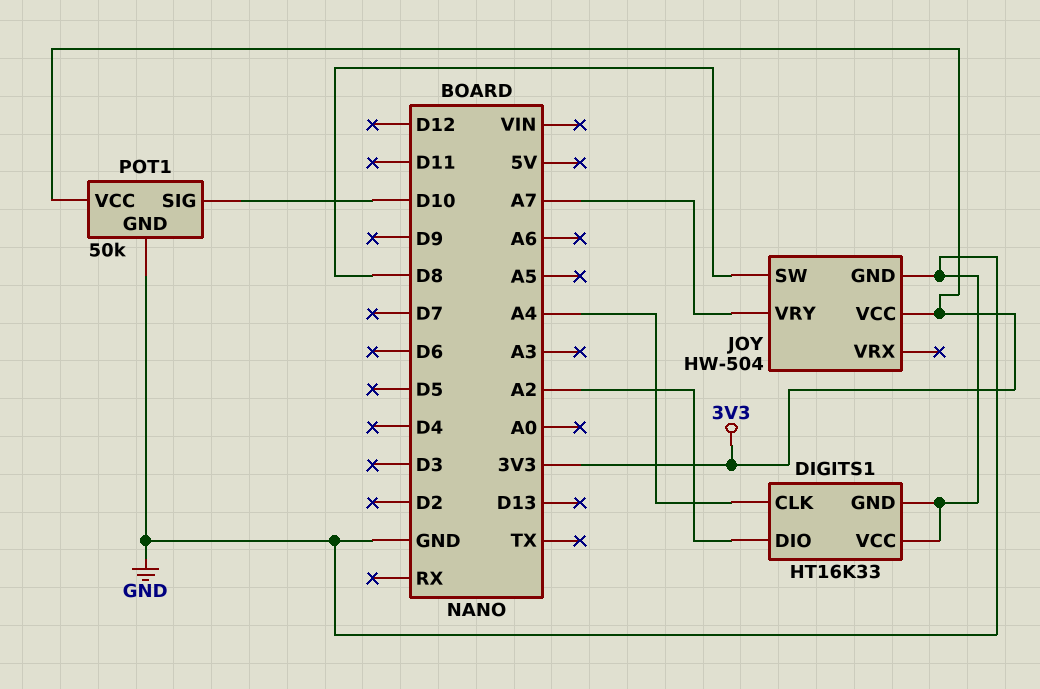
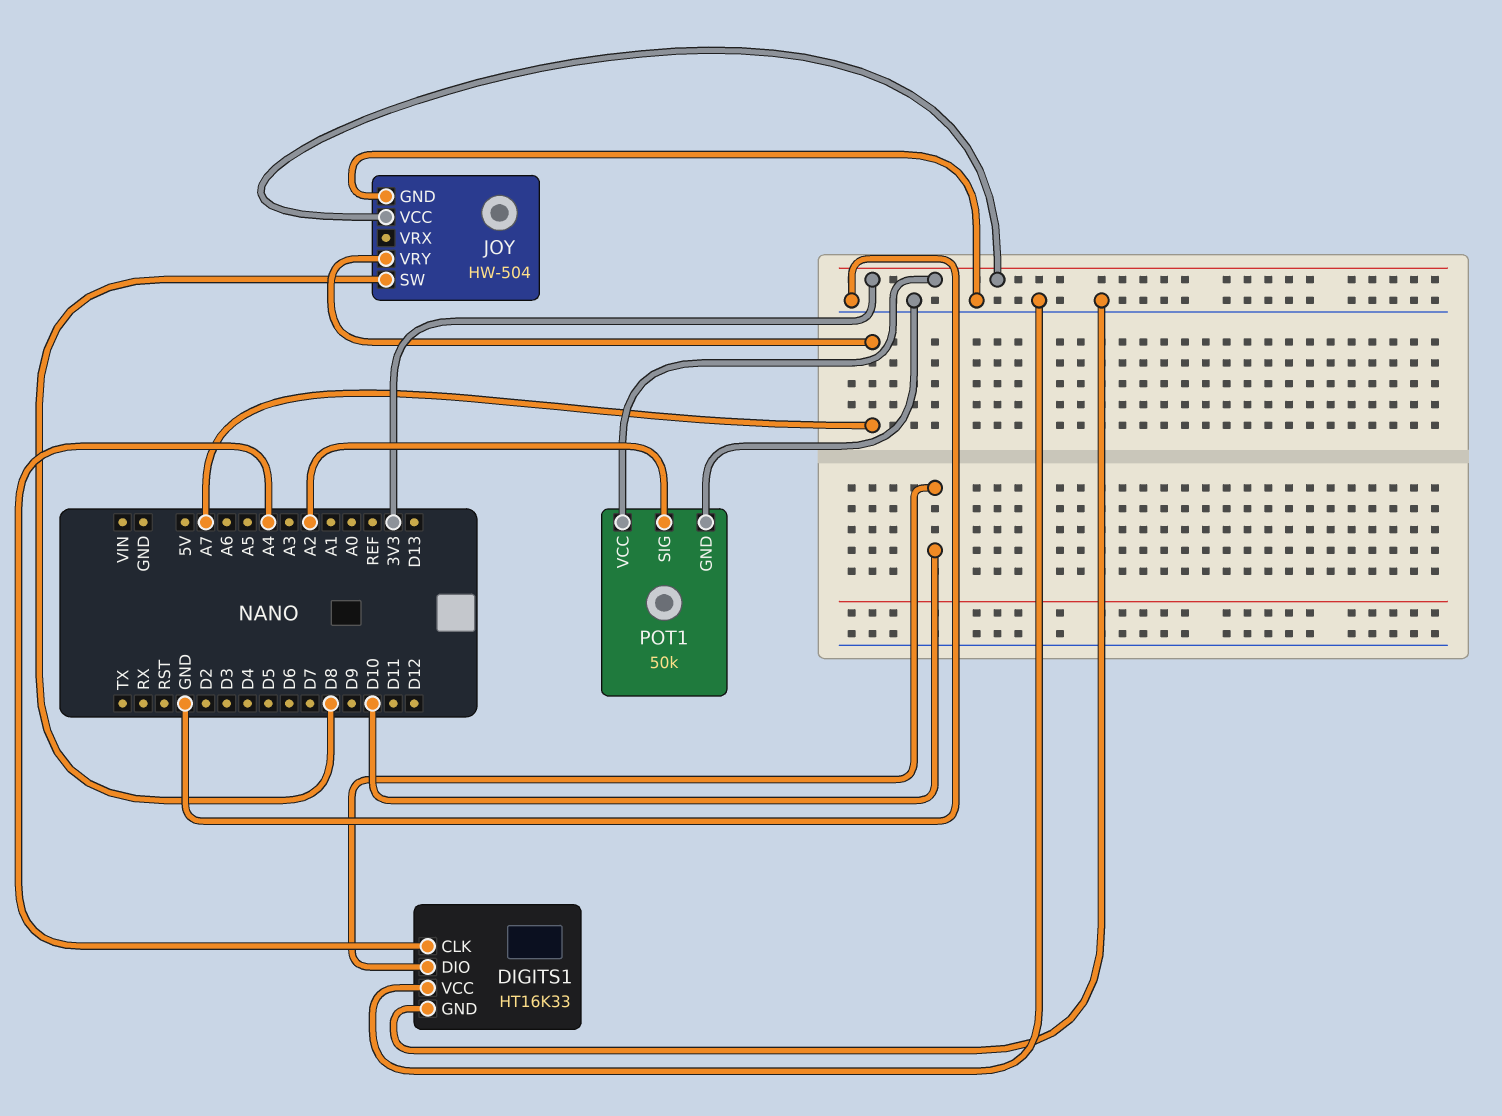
DIGITS1 pin DIO: A2 -> D10
POT1 pin SIG: D10 -> A2

